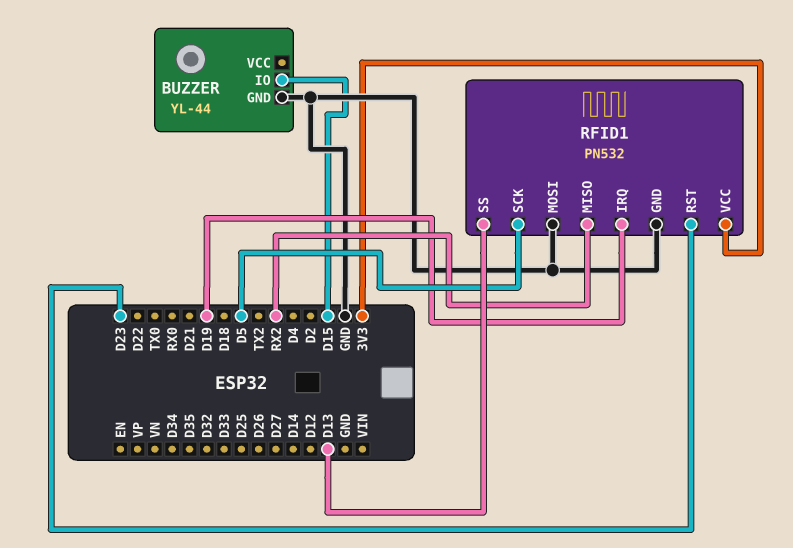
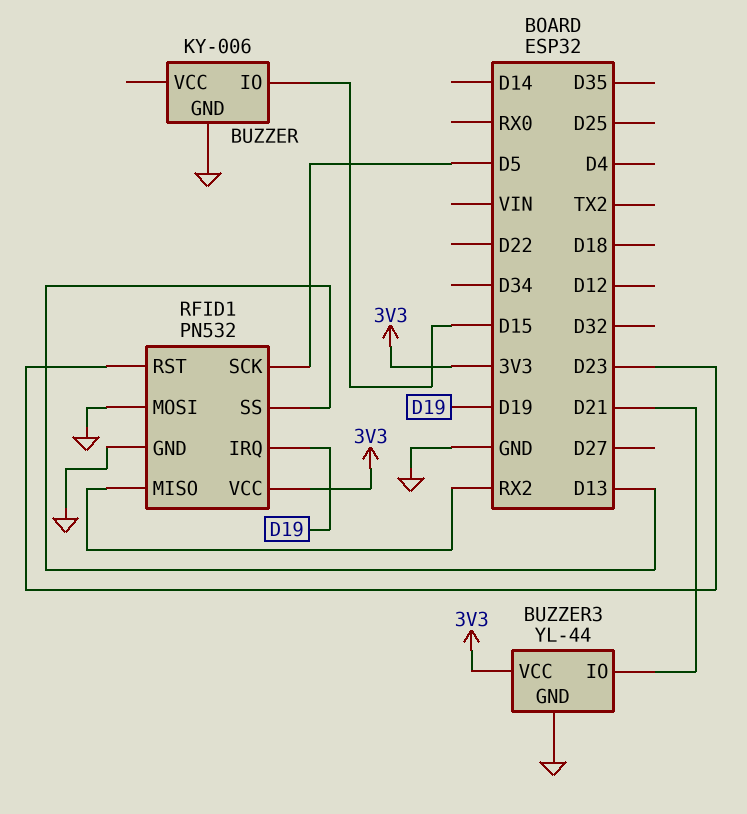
BUZZER: YL-44 -> KY-006
BUZZER3: none -> YL-44
BUZZER3 pin GND: none -> GND
BUZZER3 pin IO: none -> D21
BUZZER3 pin VCC: none -> 3V3

